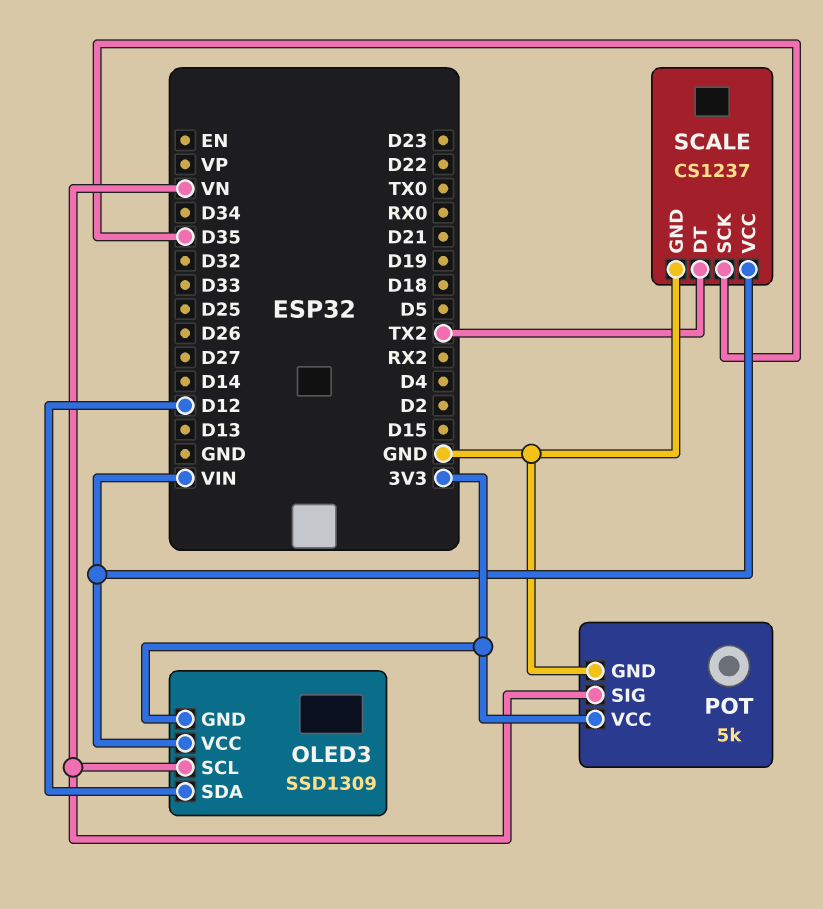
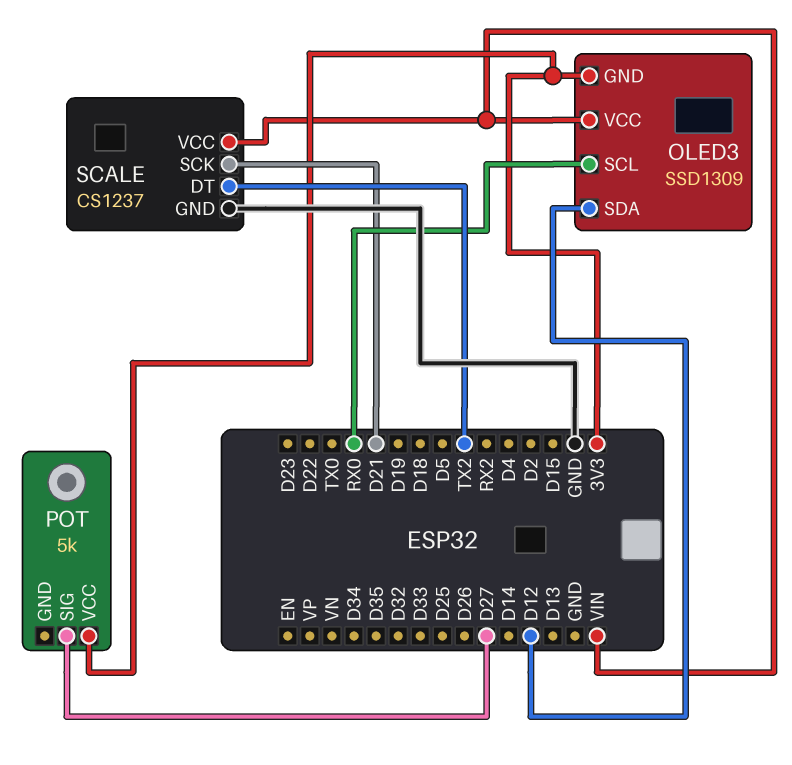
OLED3 pin SCL: VN -> RX0
POT pin GND: GND -> none
POT pin SIG: VN -> D27
SCALE pin SCK: D35 -> D21

